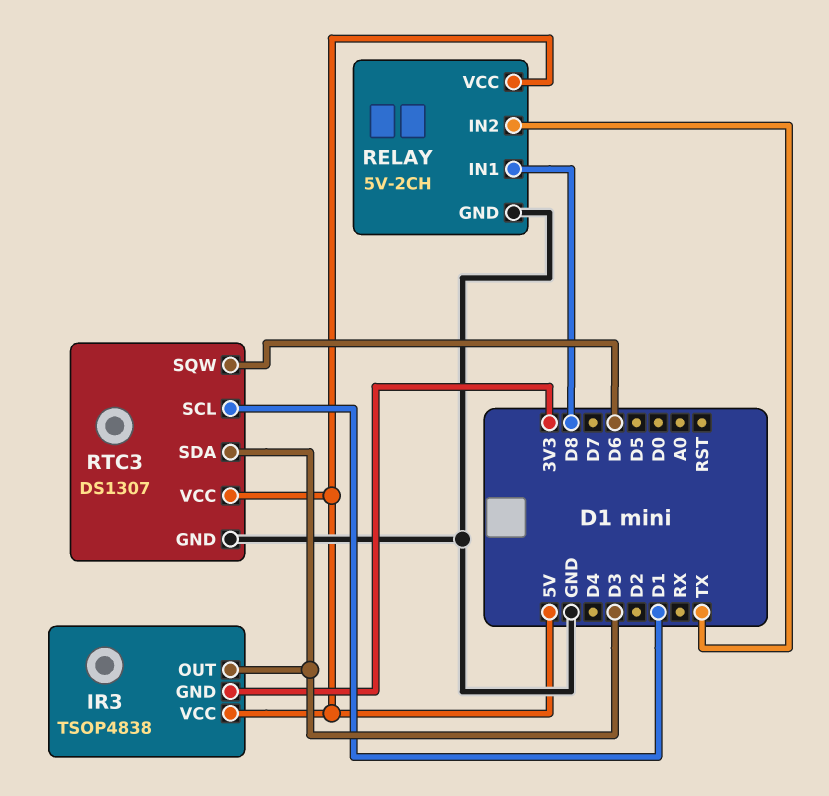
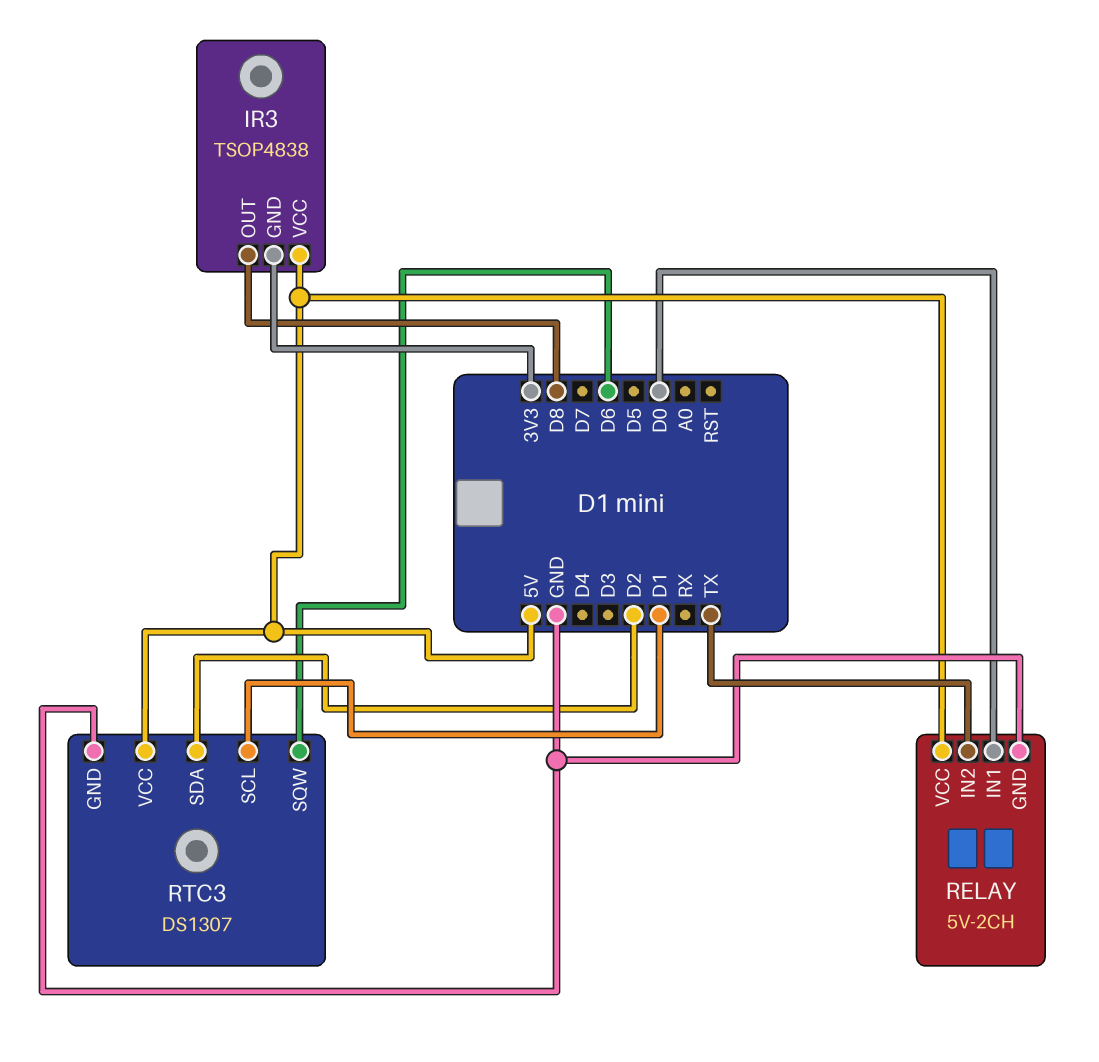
IR3 pin OUT: D3 -> D8
RELAY pin IN1: D8 -> D0
RTC3 pin SDA: D3 -> D2

